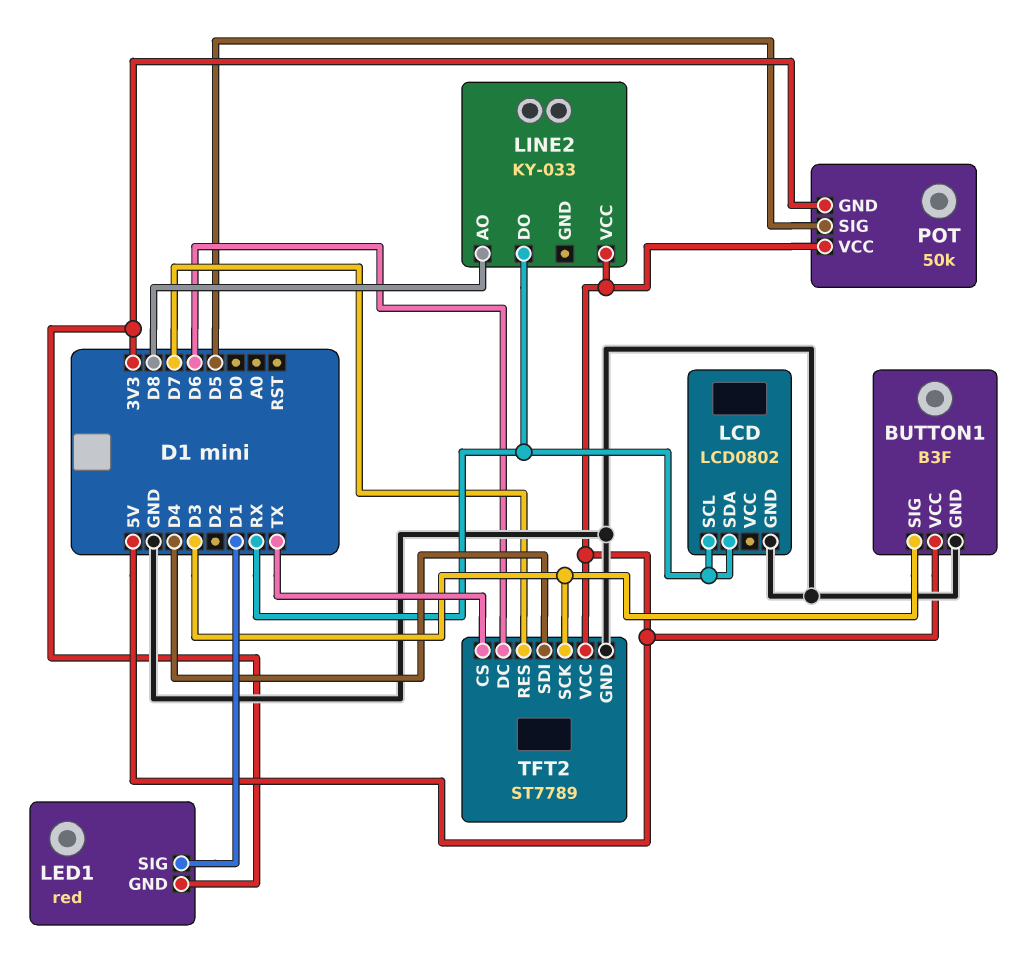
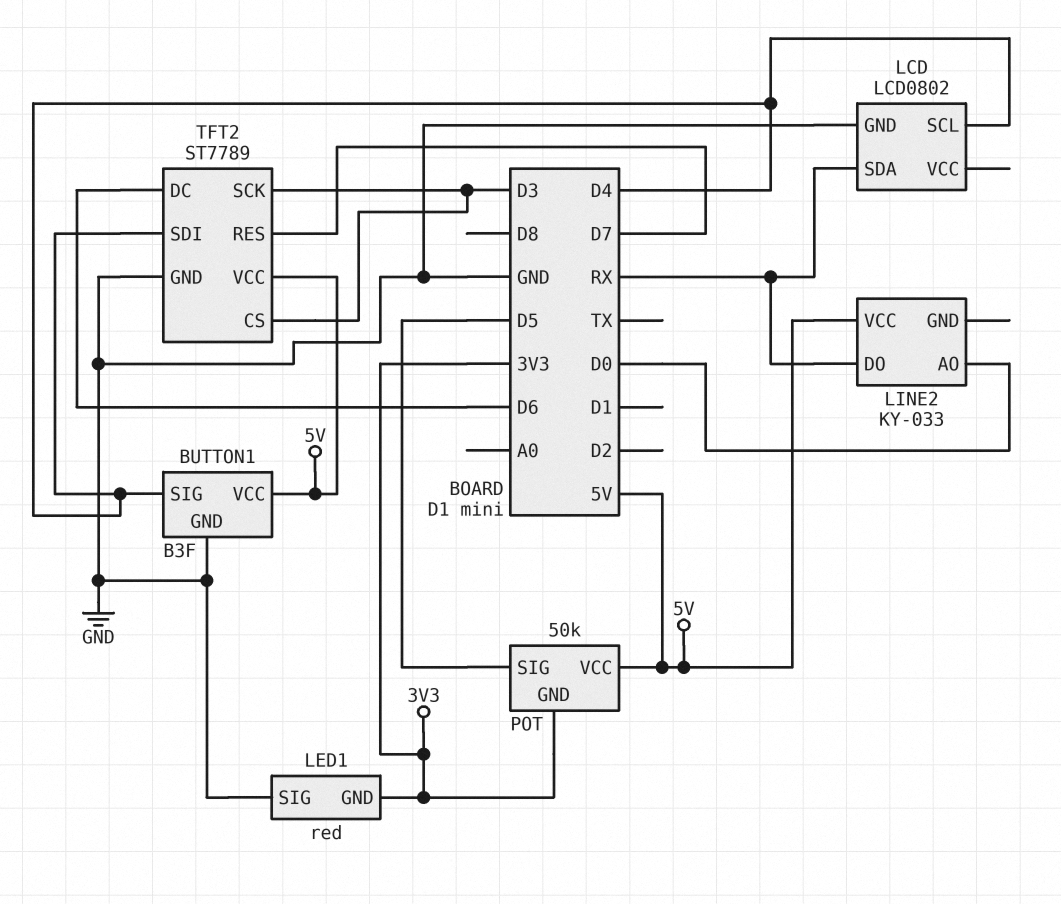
BUTTON1 pin SIG: D3 -> D4
LCD pin SCL: RX -> D4
LED1 pin SIG: D1 -> GND
LINE2 pin AO: D8 -> D0
TFT2 pin CS: TX -> D3

